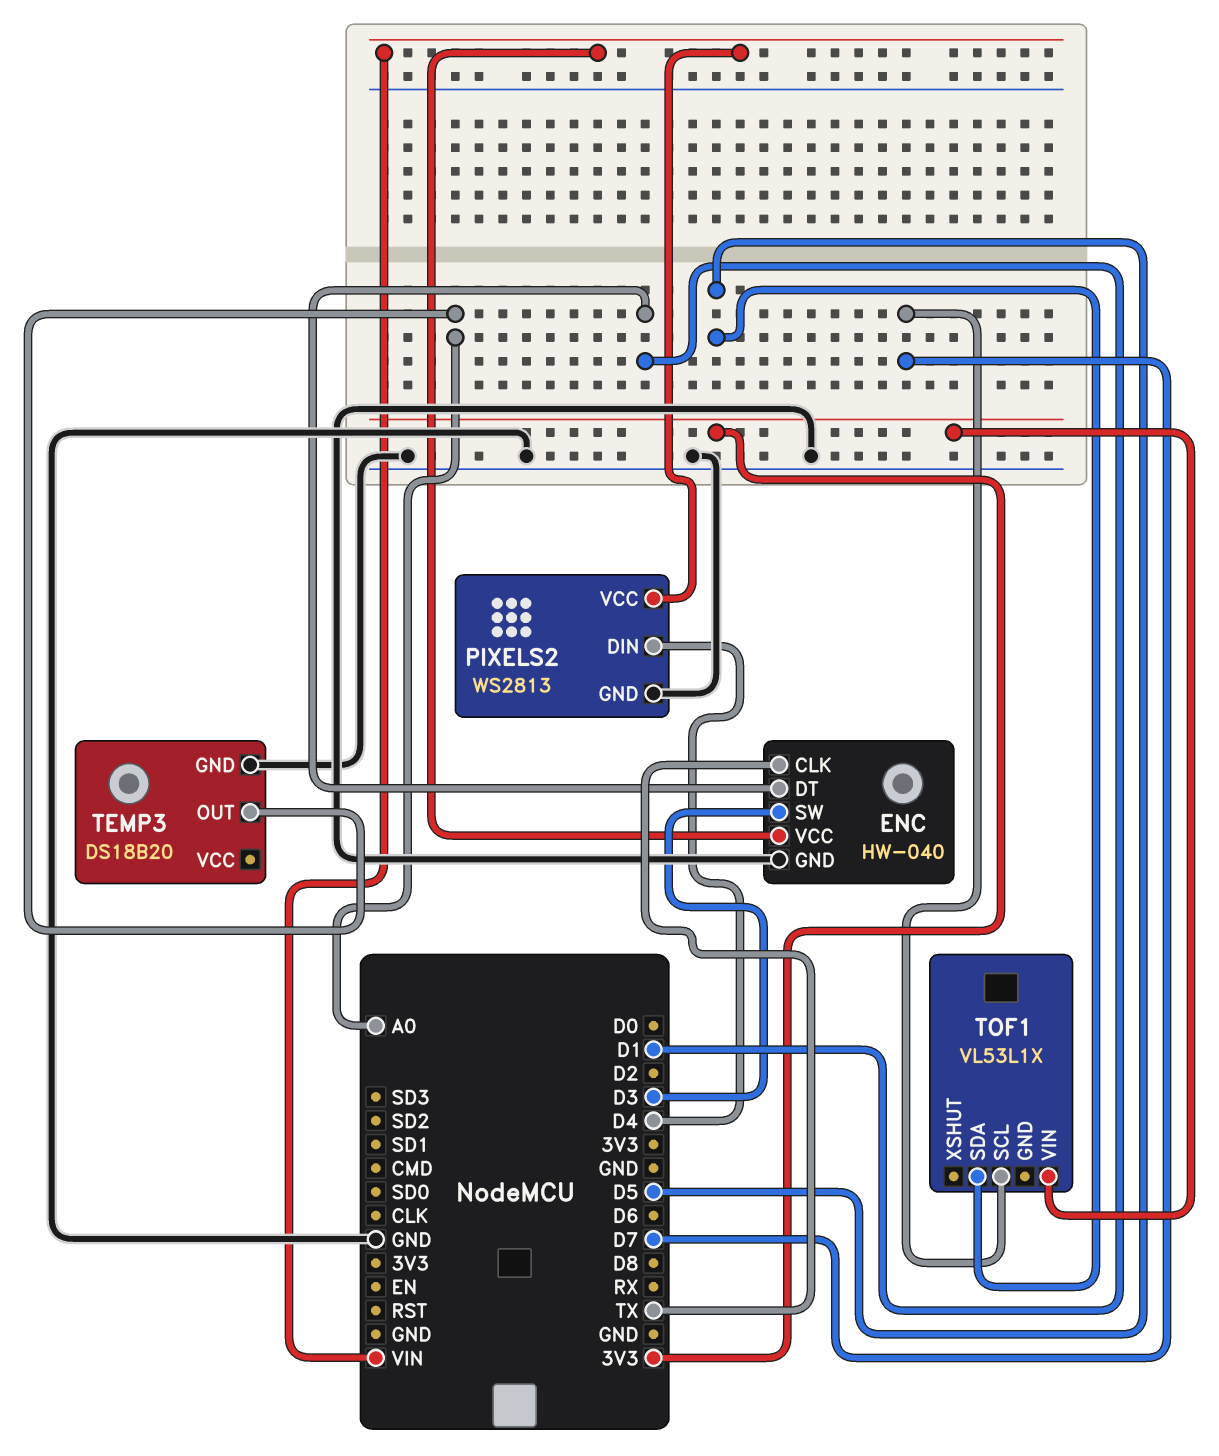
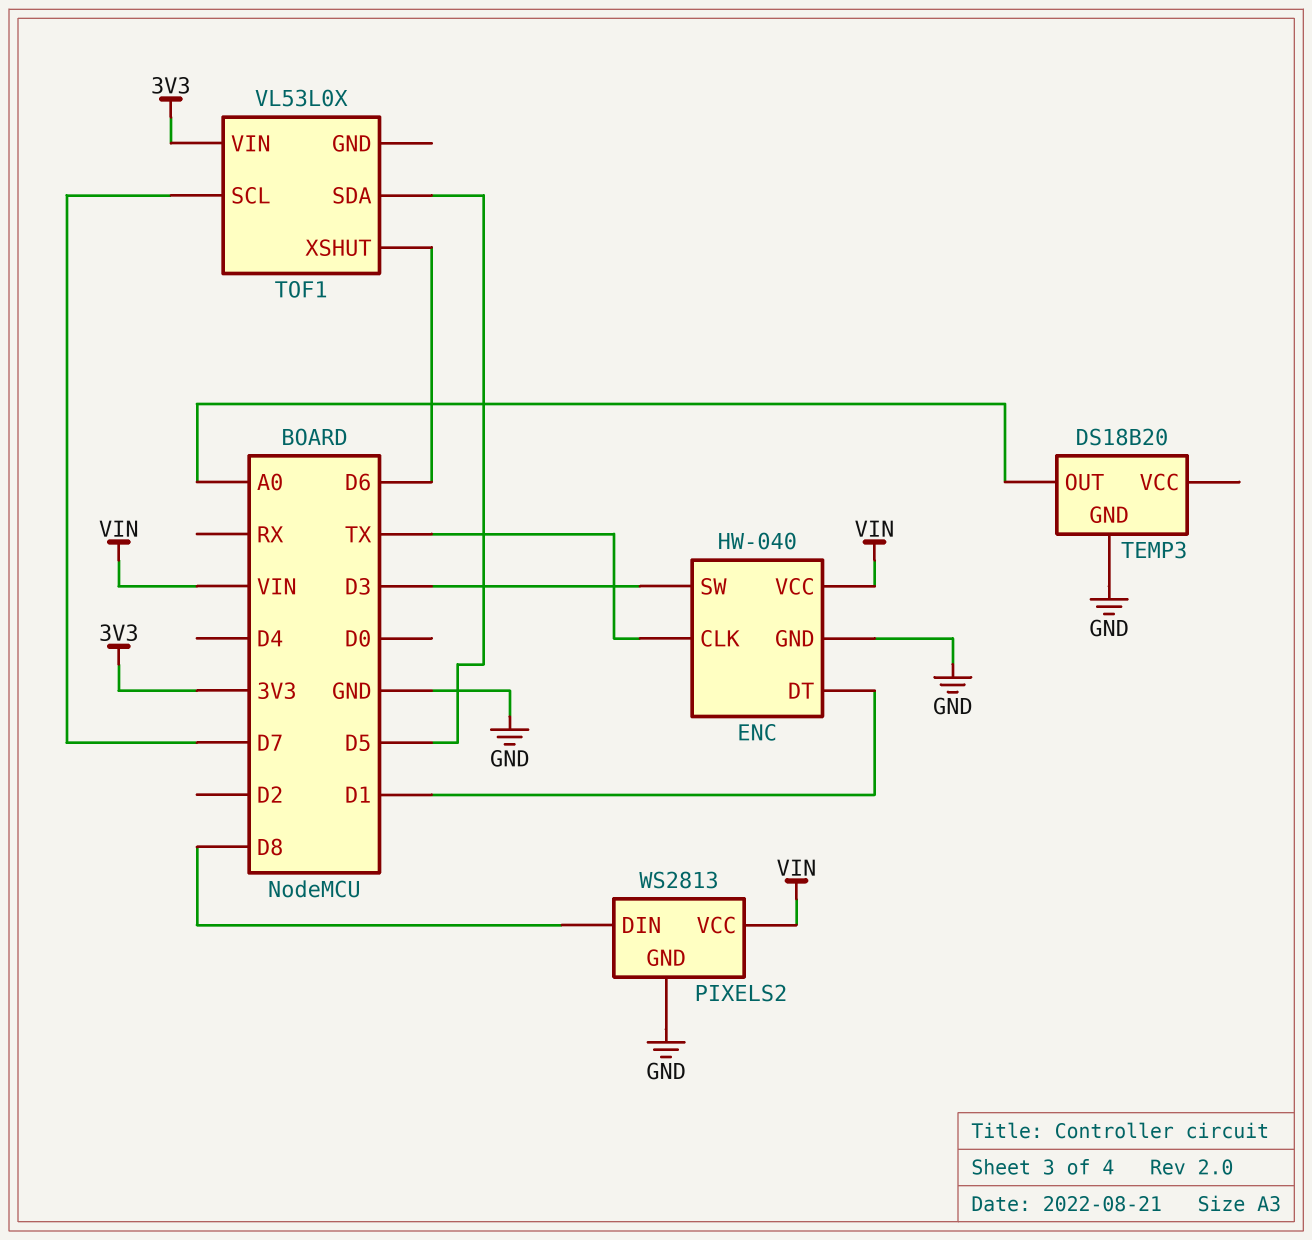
PIXELS2 pin DIN: D4 -> D8
TOF1: VL53L1X -> VL53L0X
TOF1 pin XSHUT: none -> D6

